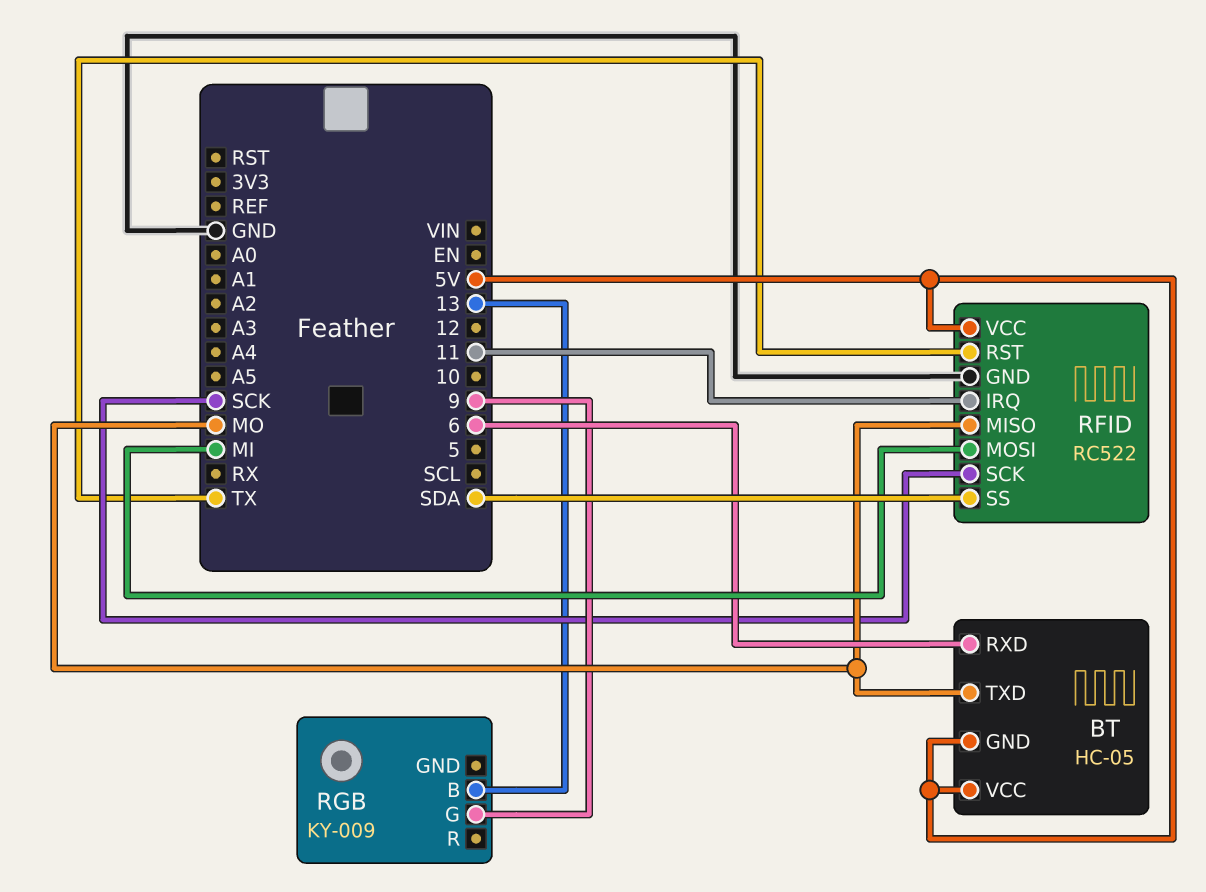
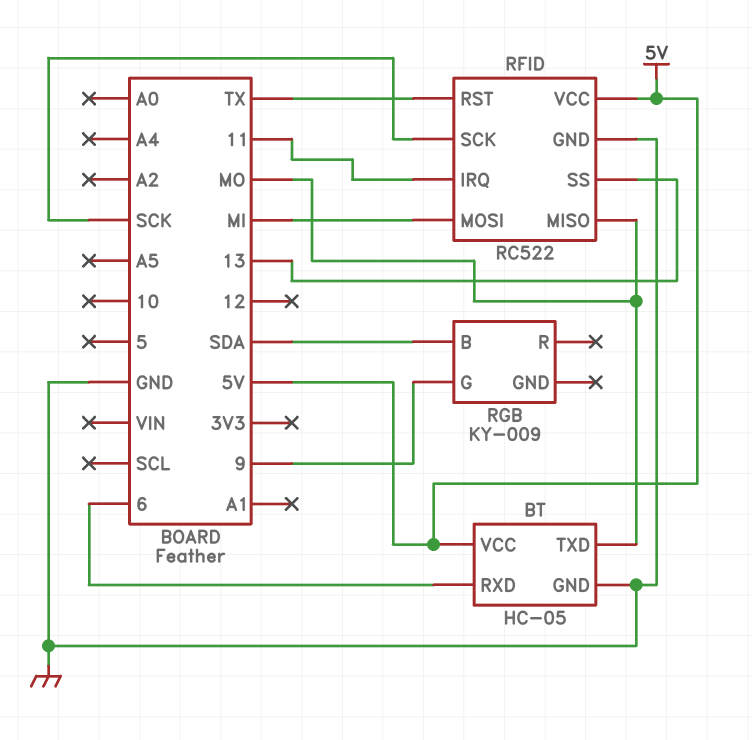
BT pin GND: 5V -> GND
RFID pin SS: SDA -> 13
RGB pin B: 13 -> SDA

